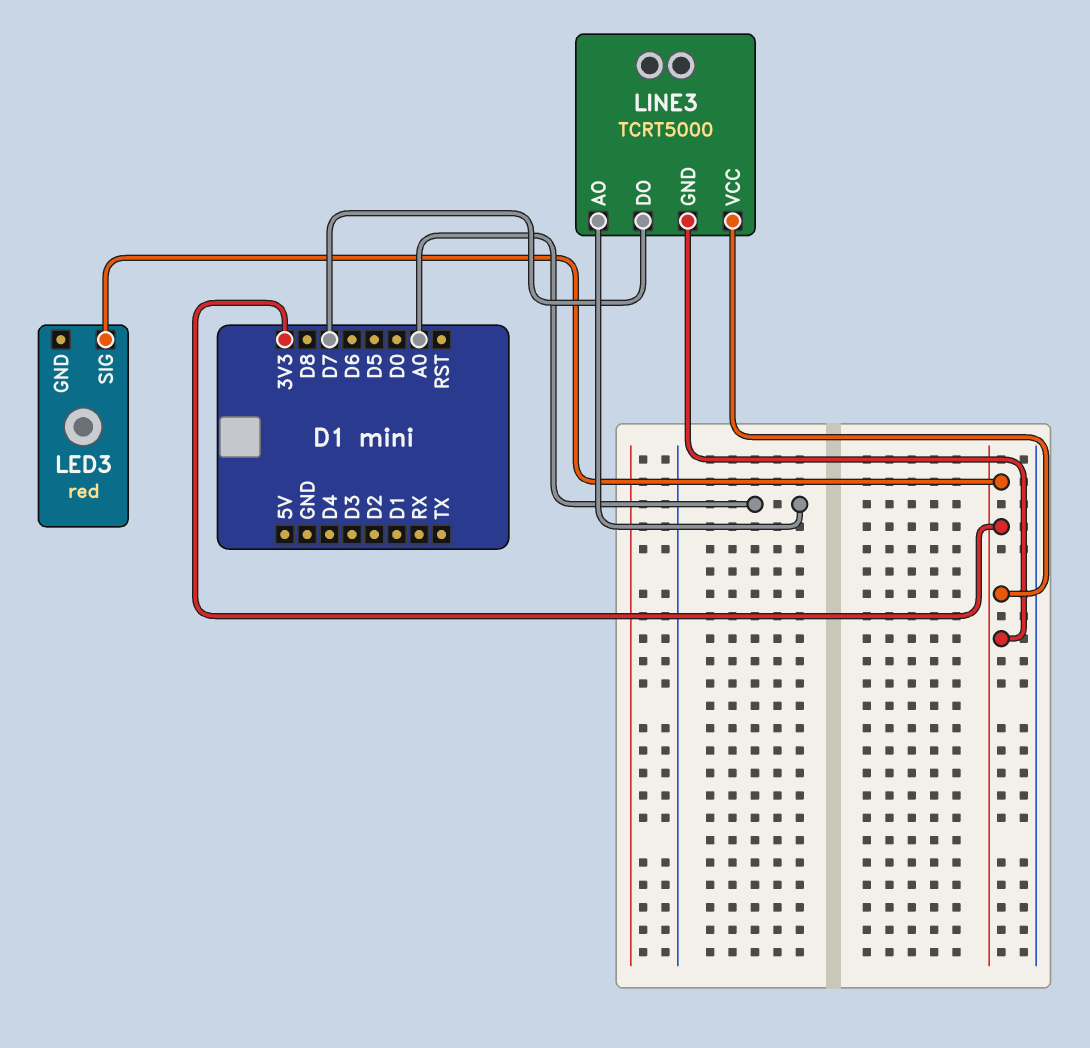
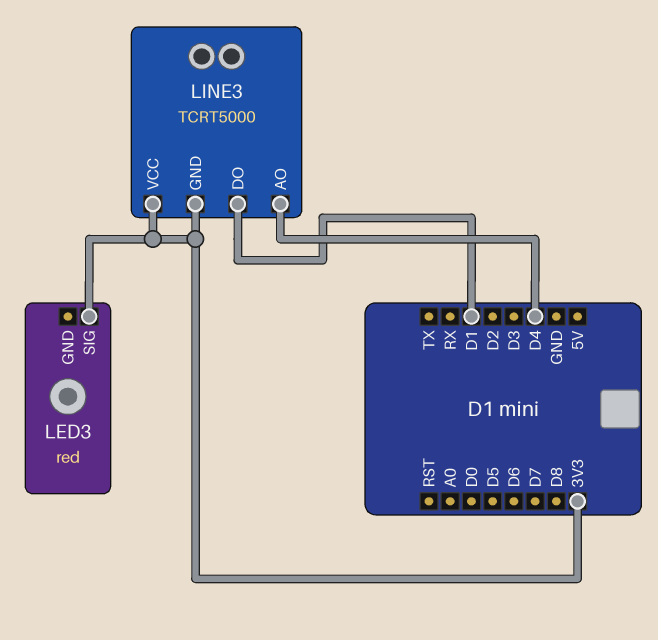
LINE3 pin AO: A0 -> D4
LINE3 pin DO: D7 -> D1

